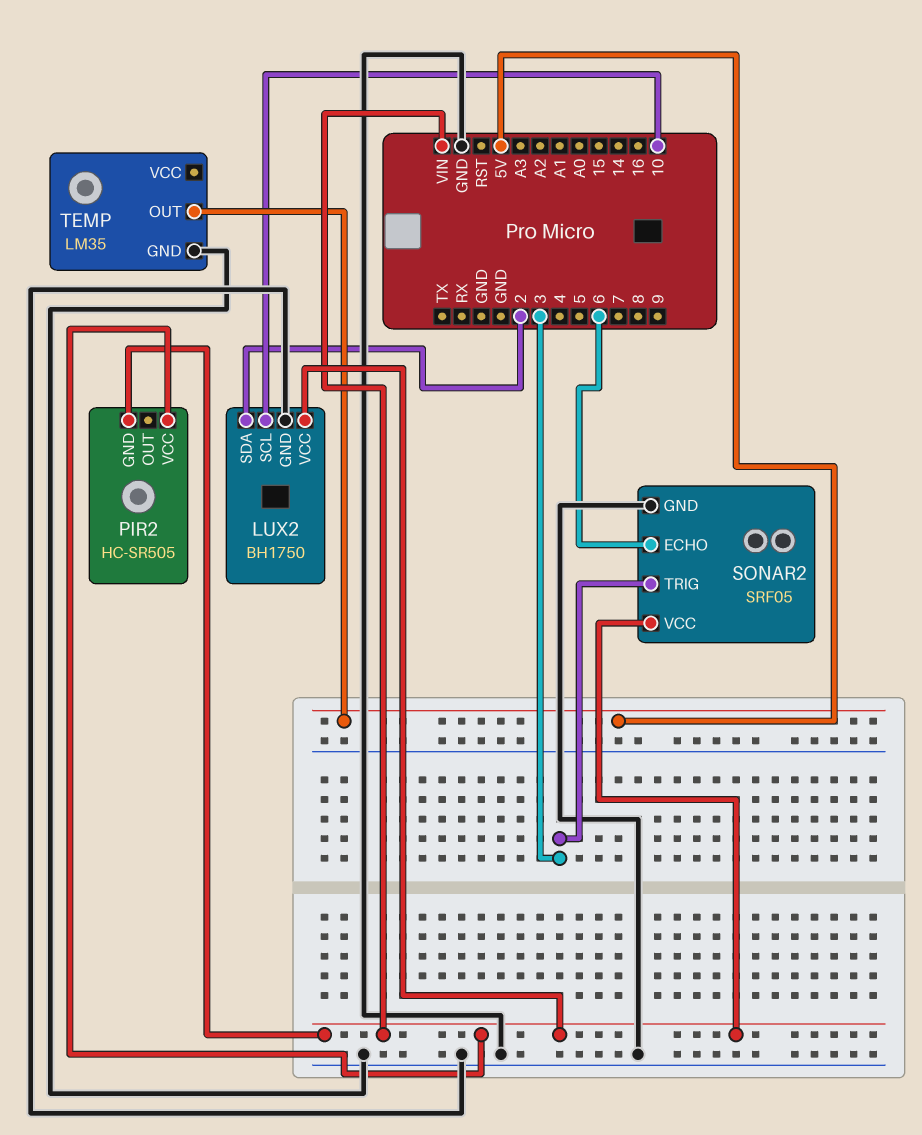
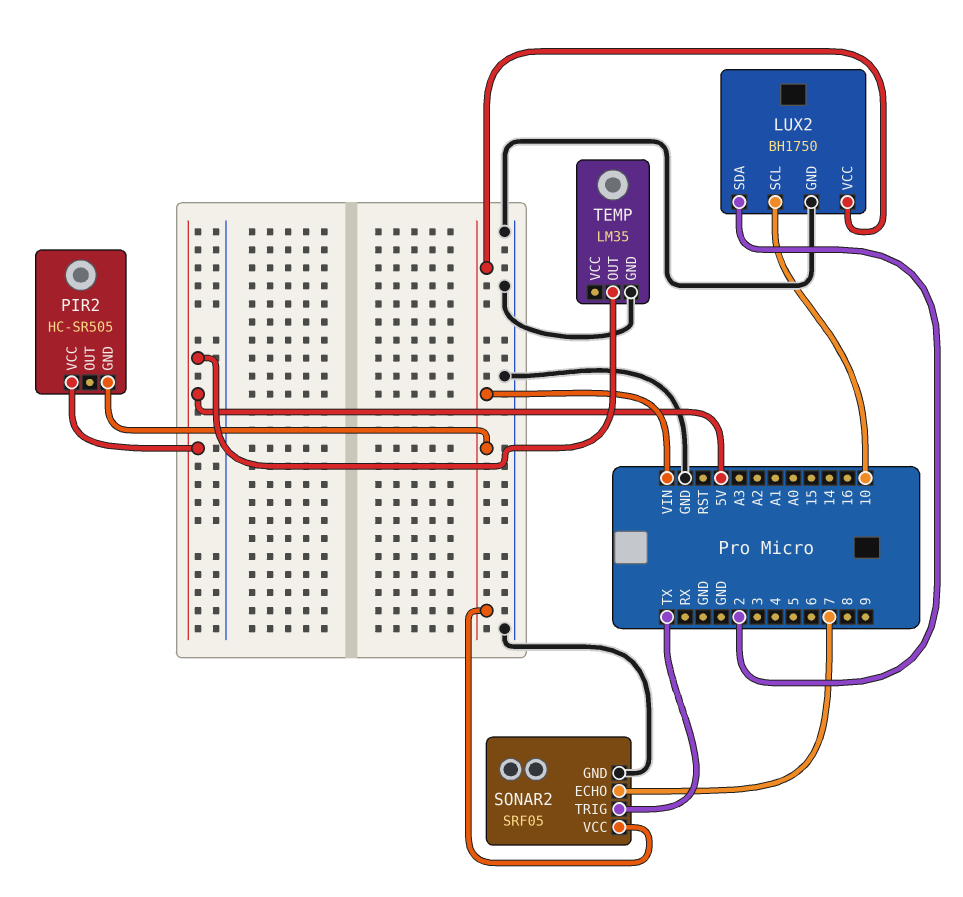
PIR2 pin VCC: VIN -> 5V
SONAR2 pin ECHO: 6 -> 7
SONAR2 pin TRIG: 3 -> TX

